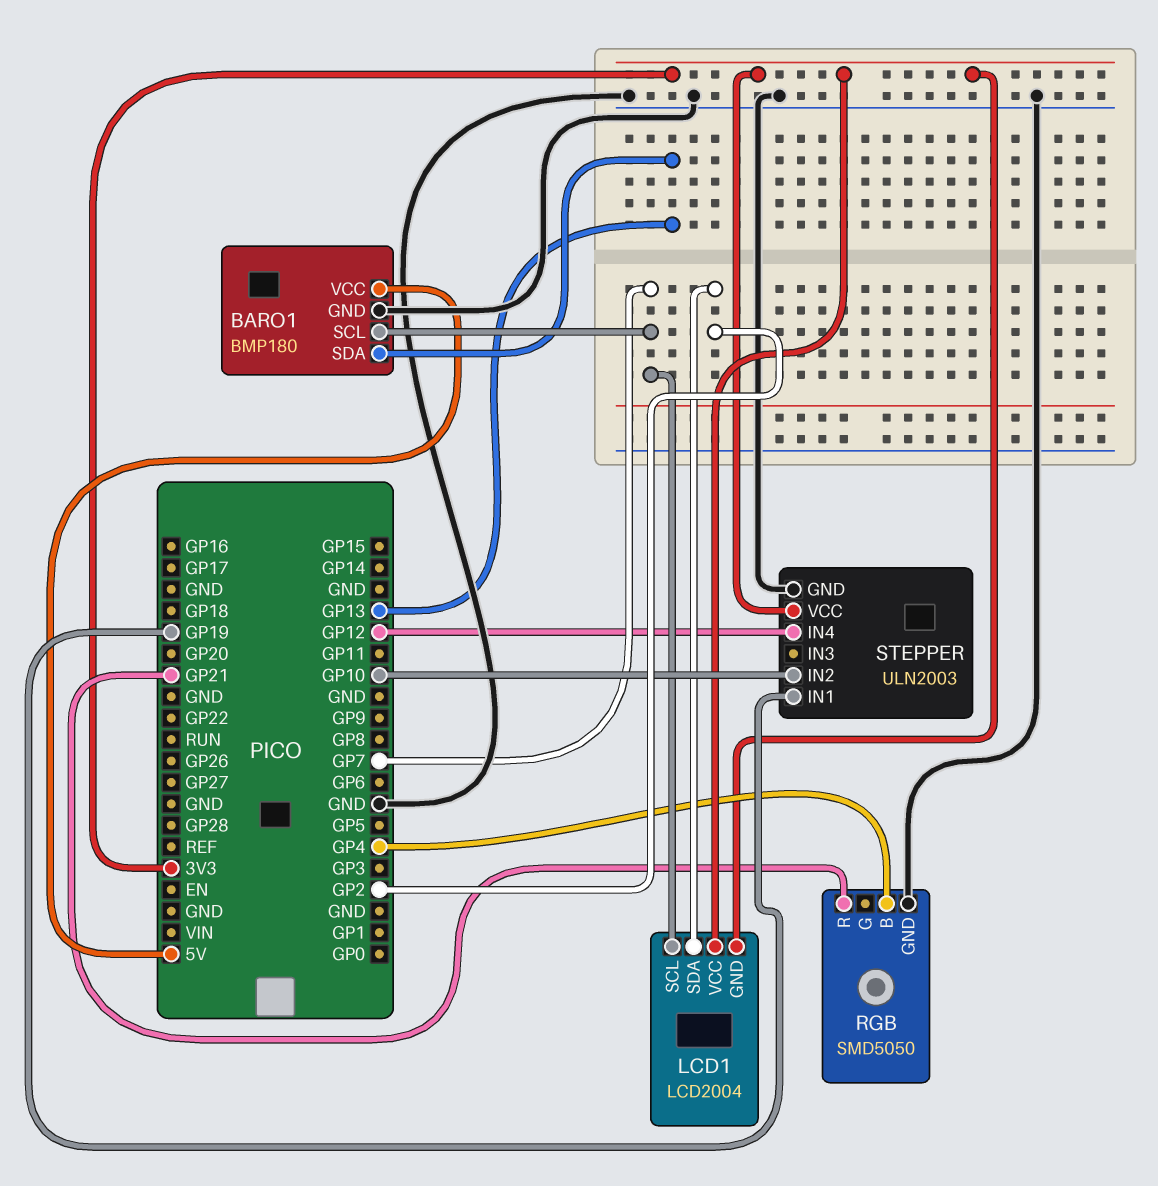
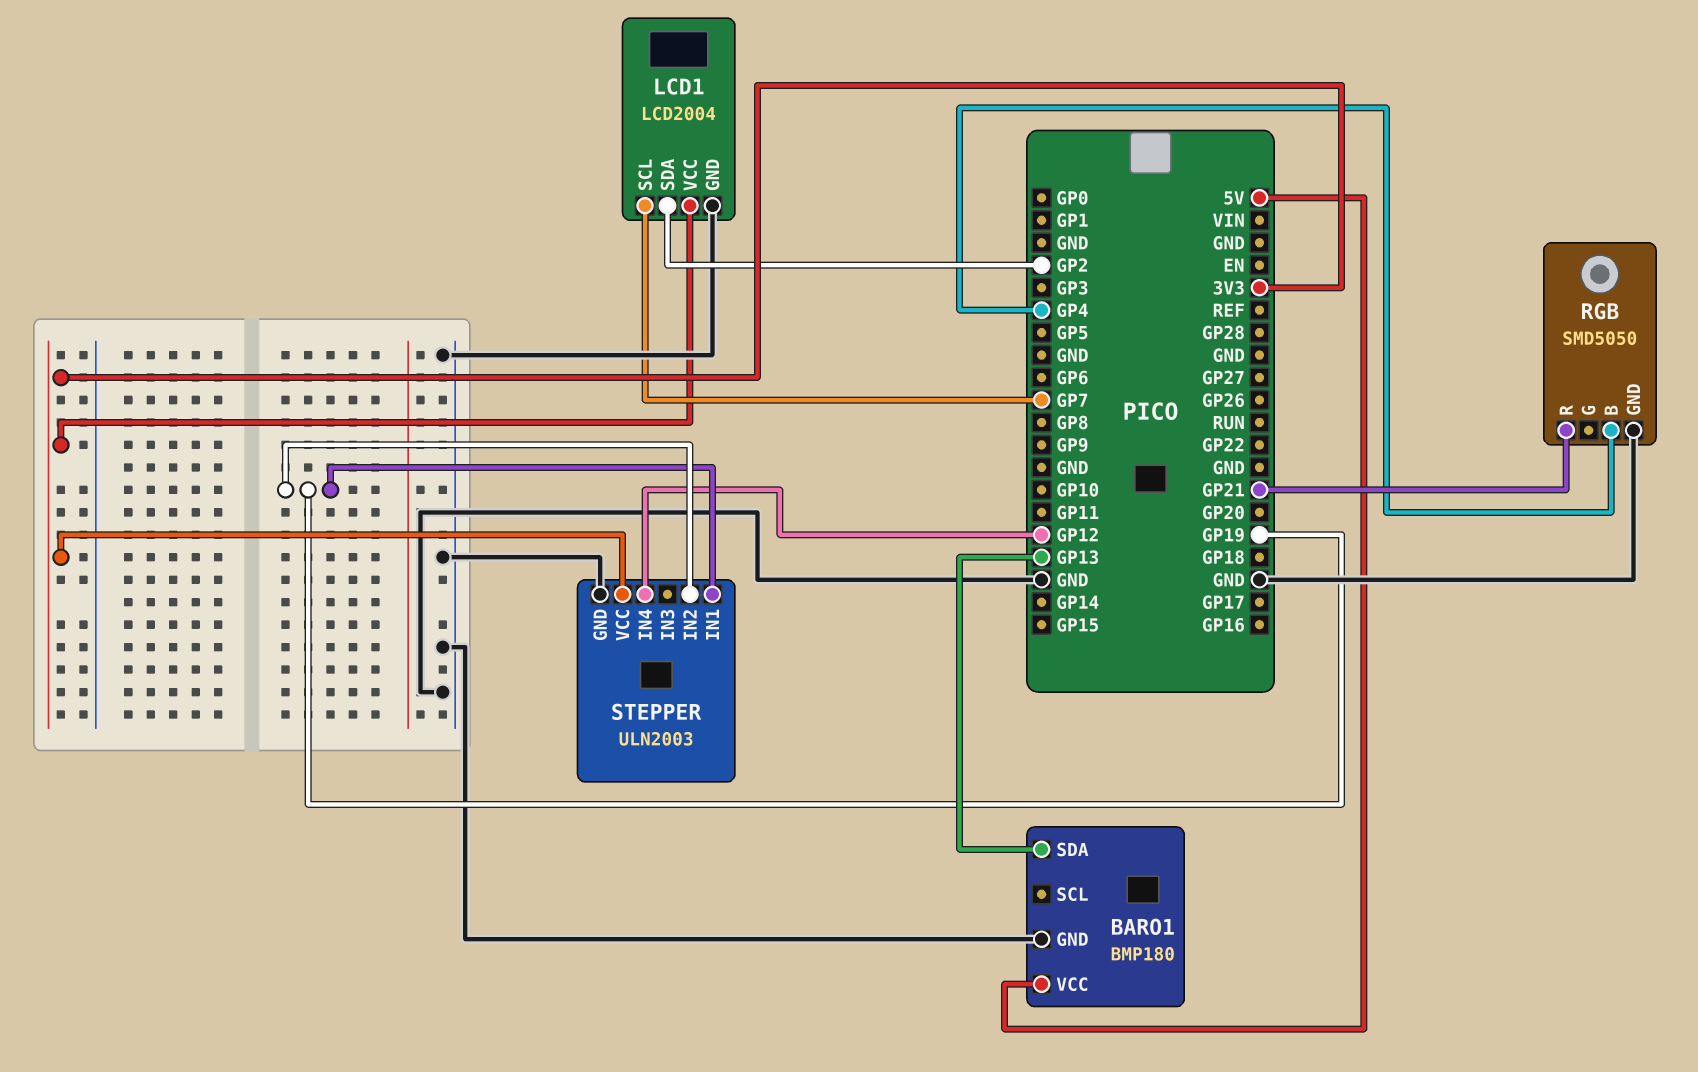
BARO1 pin SCL: GP7 -> none
LCD1 pin GND: 3V3 -> GND
STEPPER pin IN2: GP10 -> GP19

